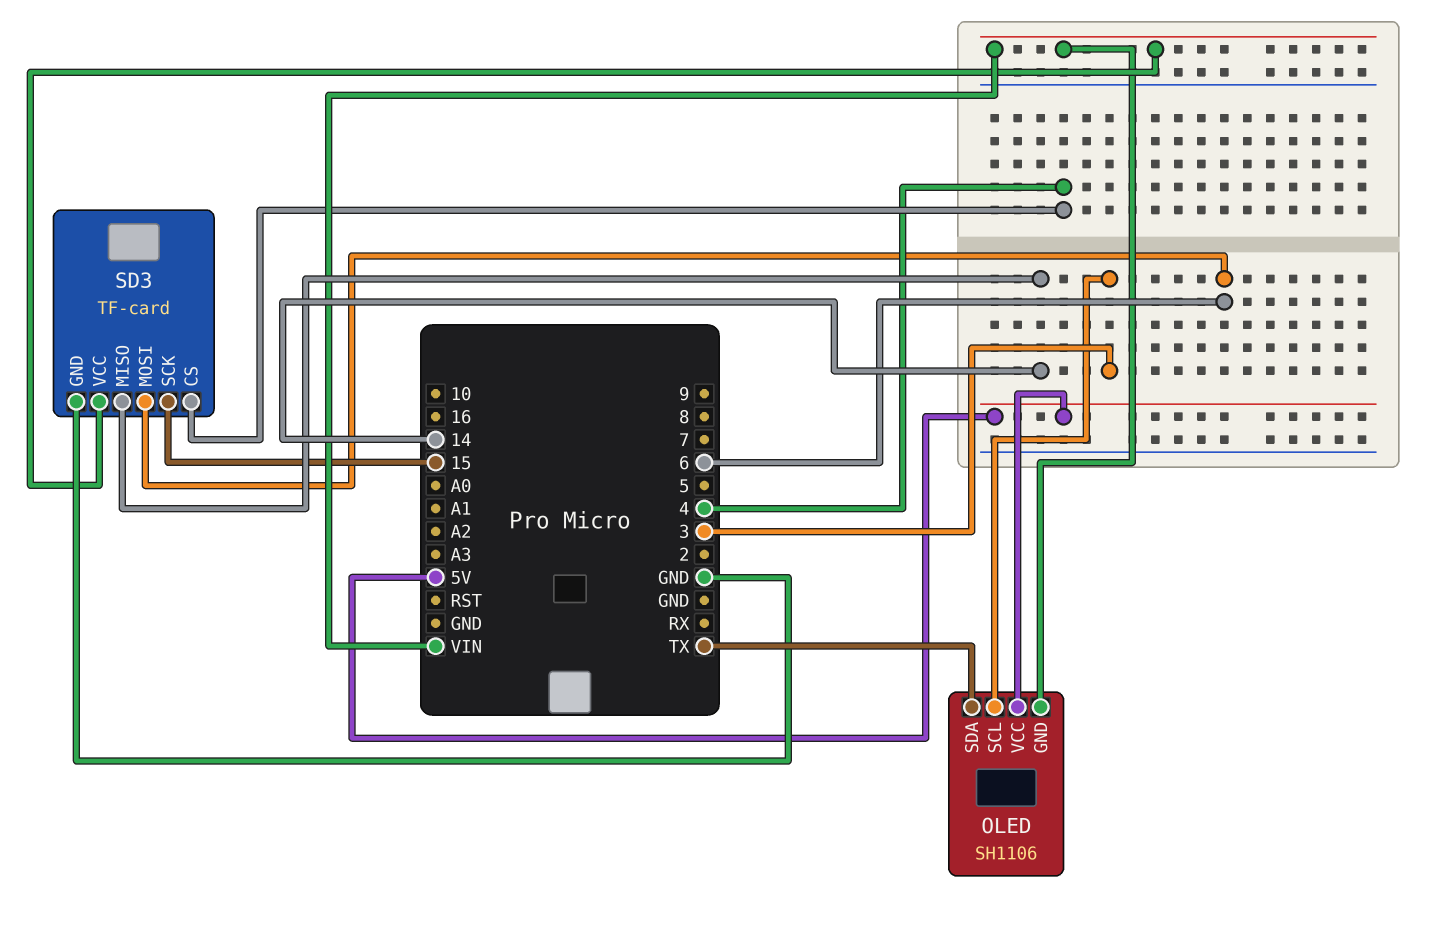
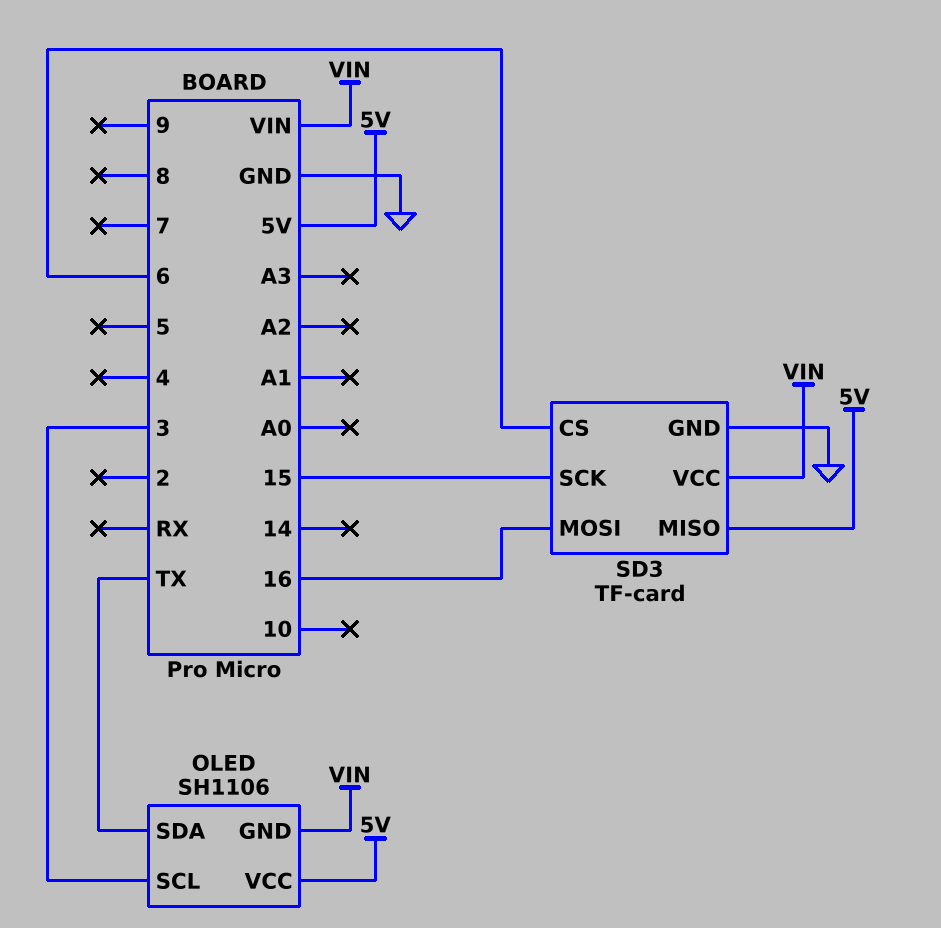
SD3 pin CS: 4 -> 6
SD3 pin MISO: 14 -> 5V
SD3 pin MOSI: 6 -> 16

